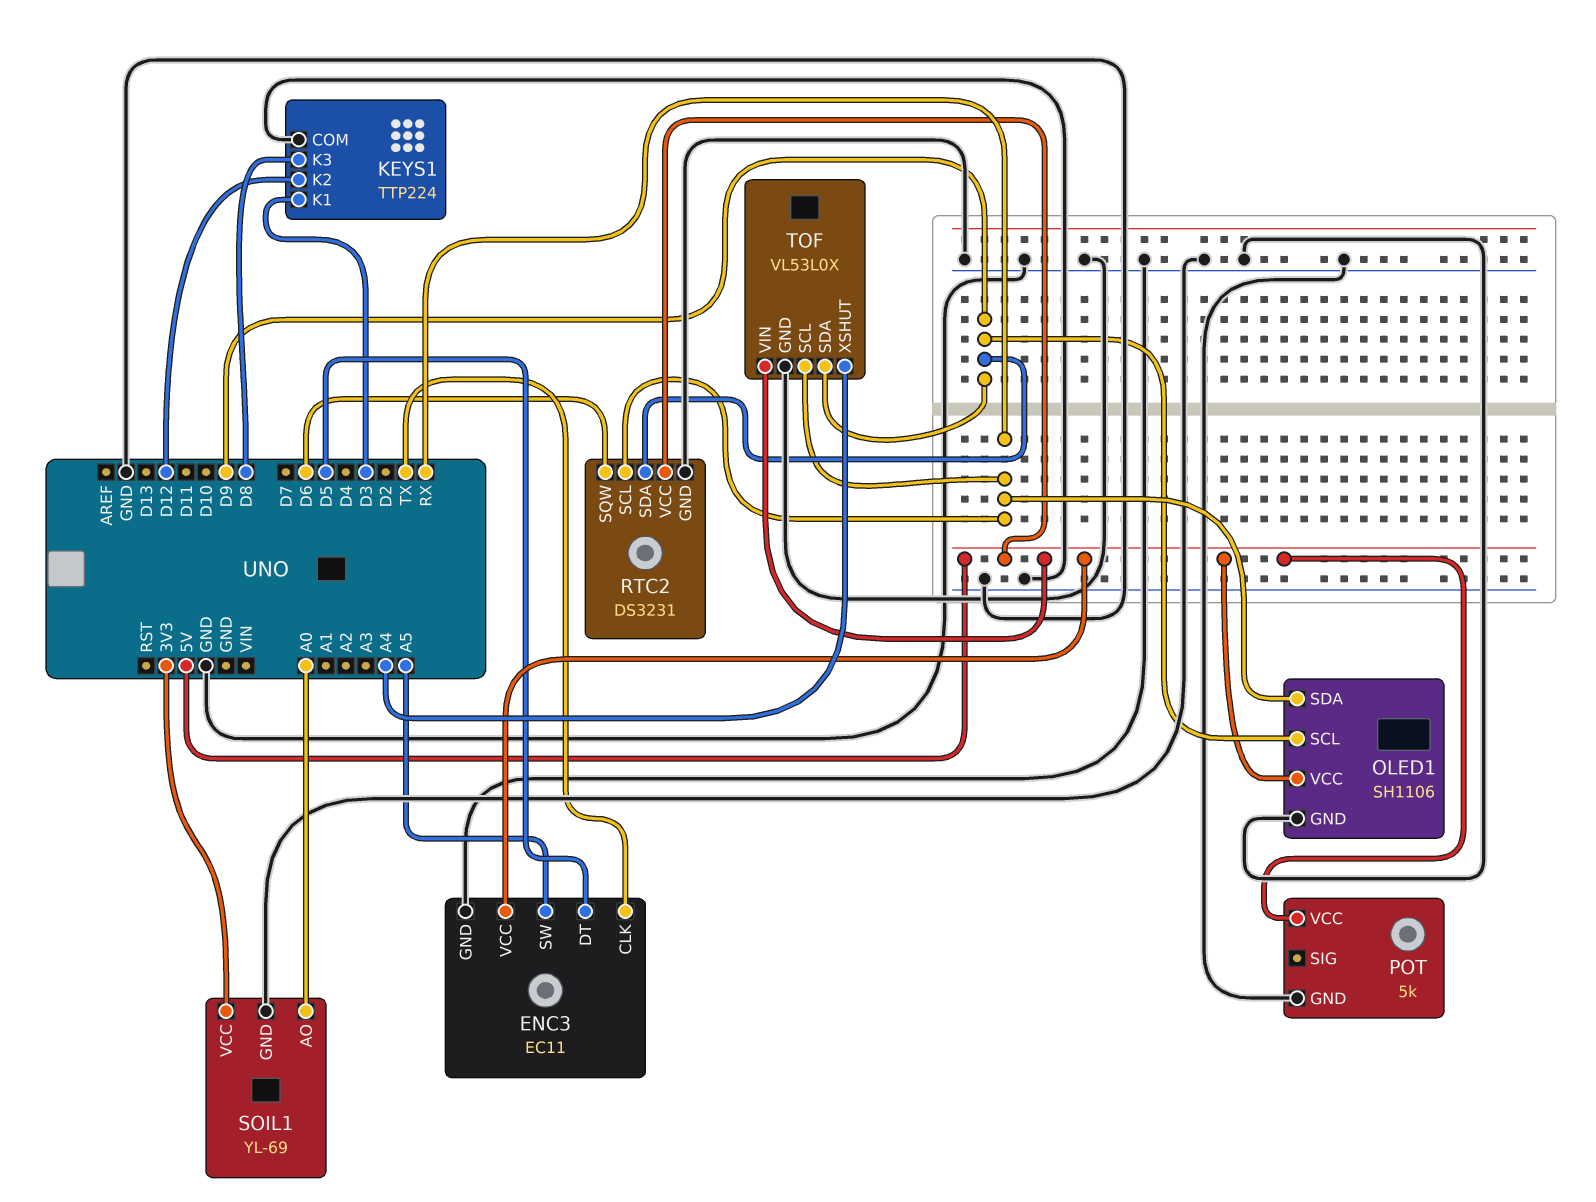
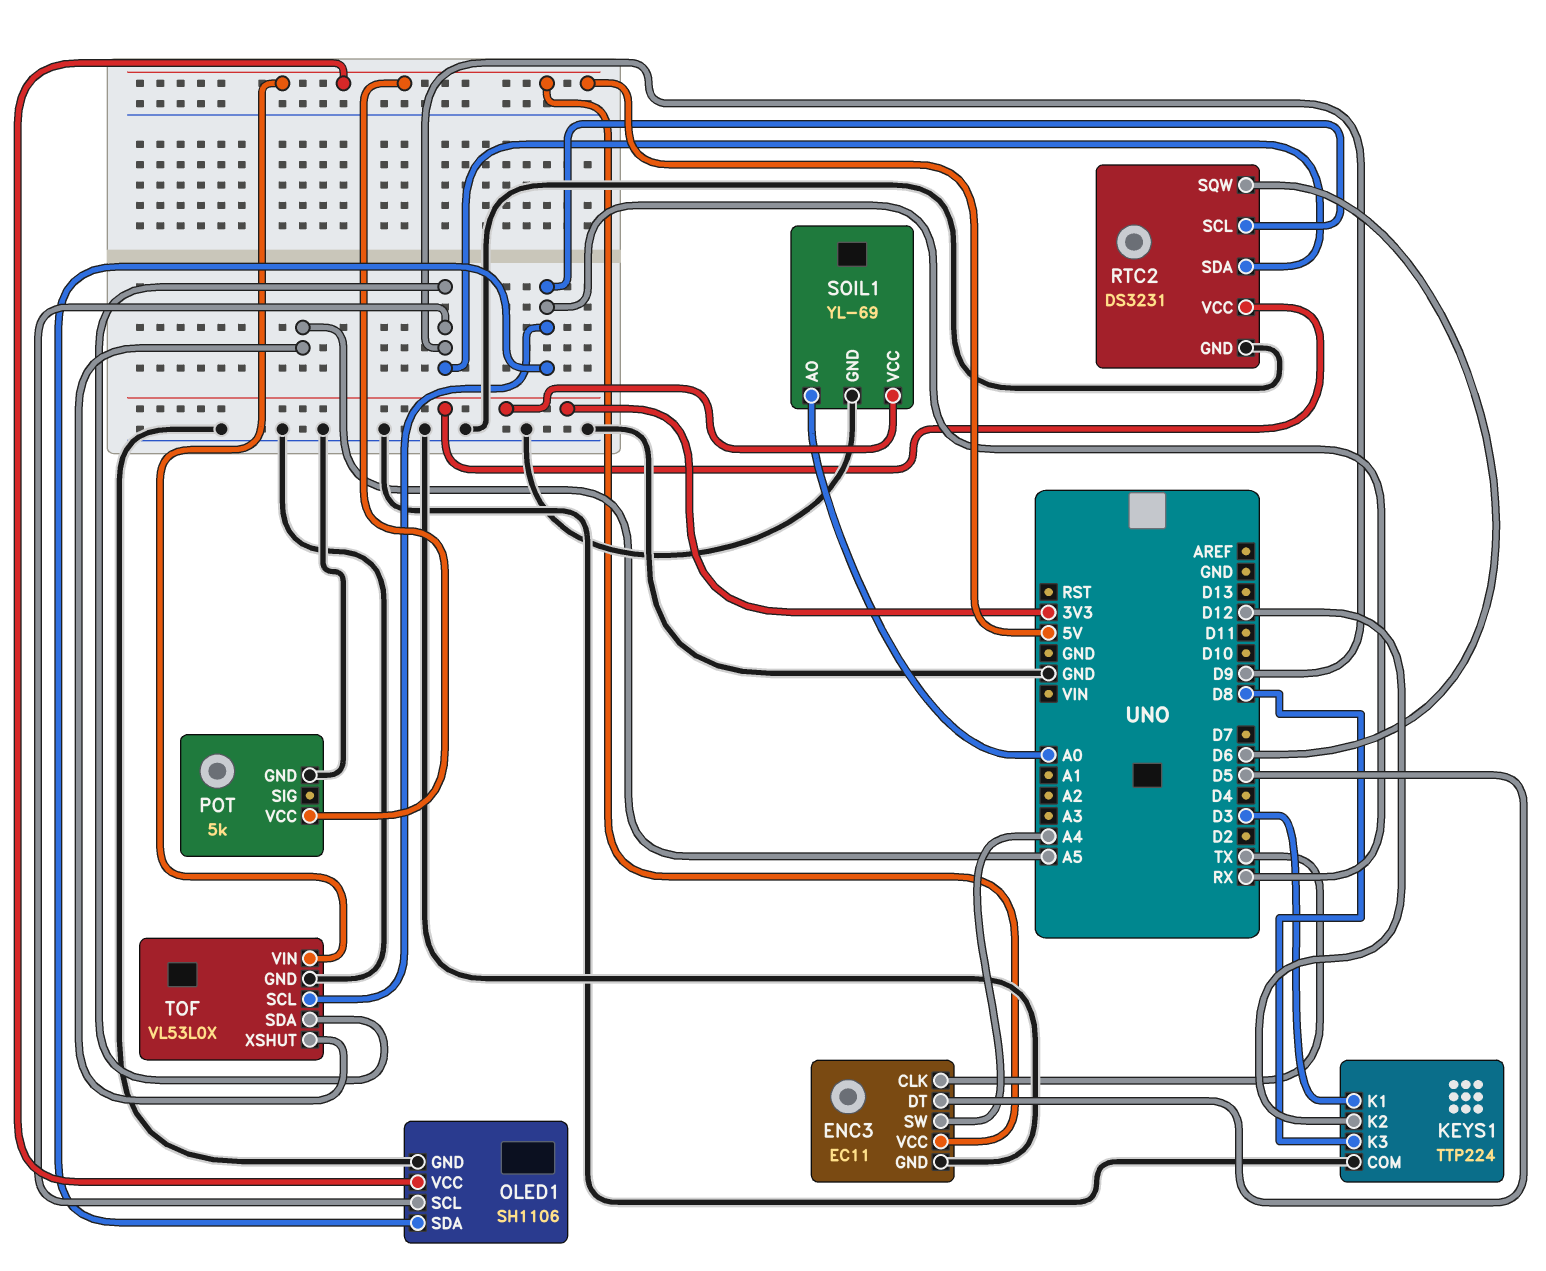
ENC3 pin SW: A5 -> A4
RTC2 pin VCC: 5V -> 3V3
TOF pin XSHUT: A4 -> A5

